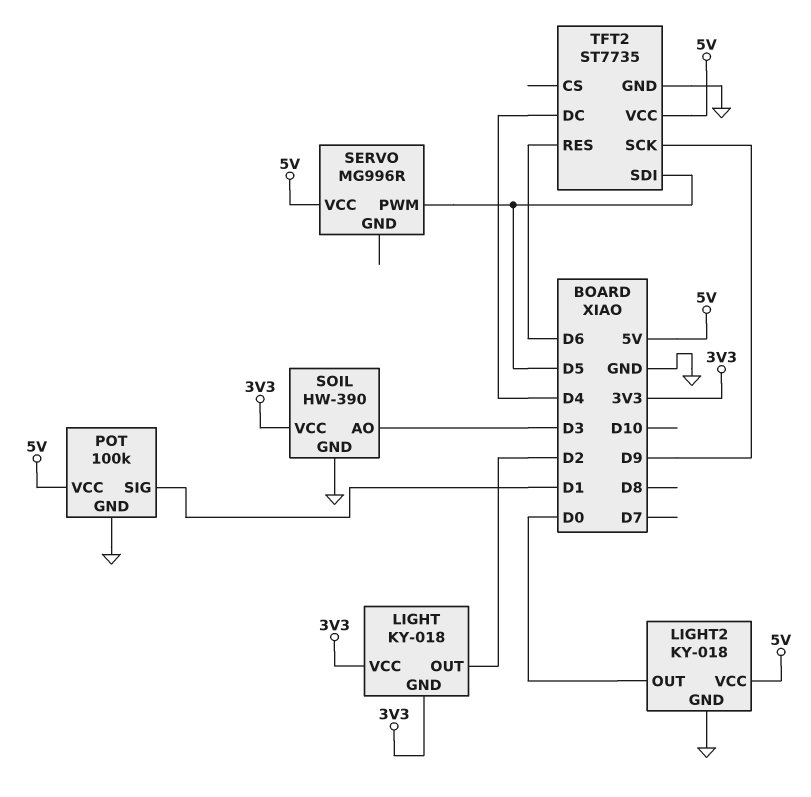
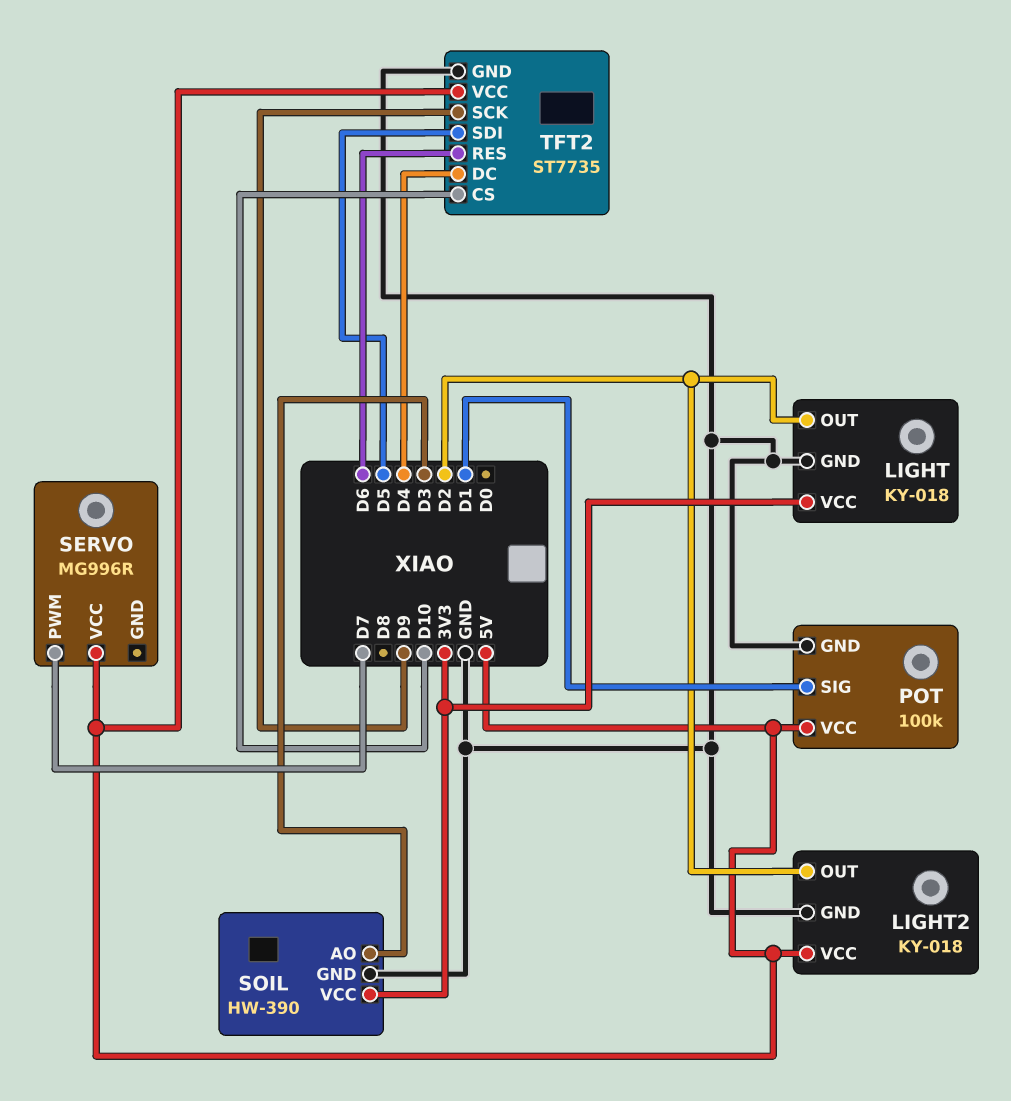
LIGHT pin GND: 3V3 -> GND
LIGHT2 pin OUT: D0 -> D2
SERVO pin PWM: D5 -> D7
TFT2 pin CS: none -> D10

